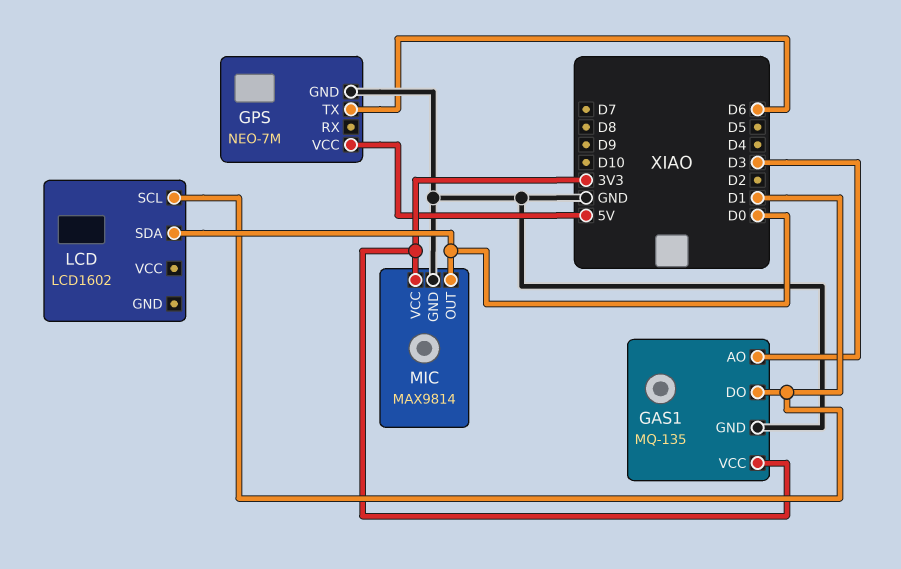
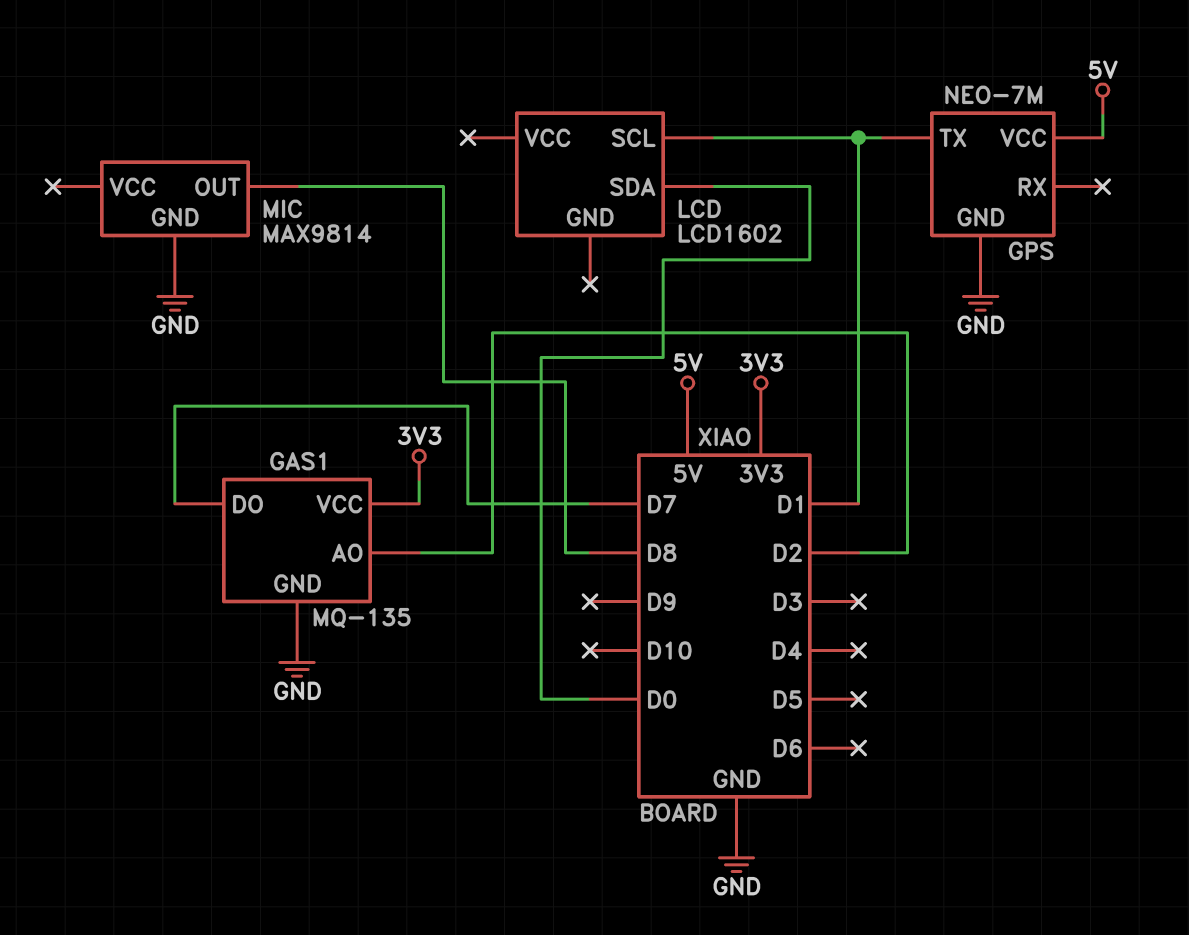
GAS1 pin AO: D3 -> D2
GAS1 pin DO: D1 -> D7
GPS pin TX: D6 -> D1
MIC pin OUT: D0 -> D8
MIC pin VCC: 3V3 -> none

